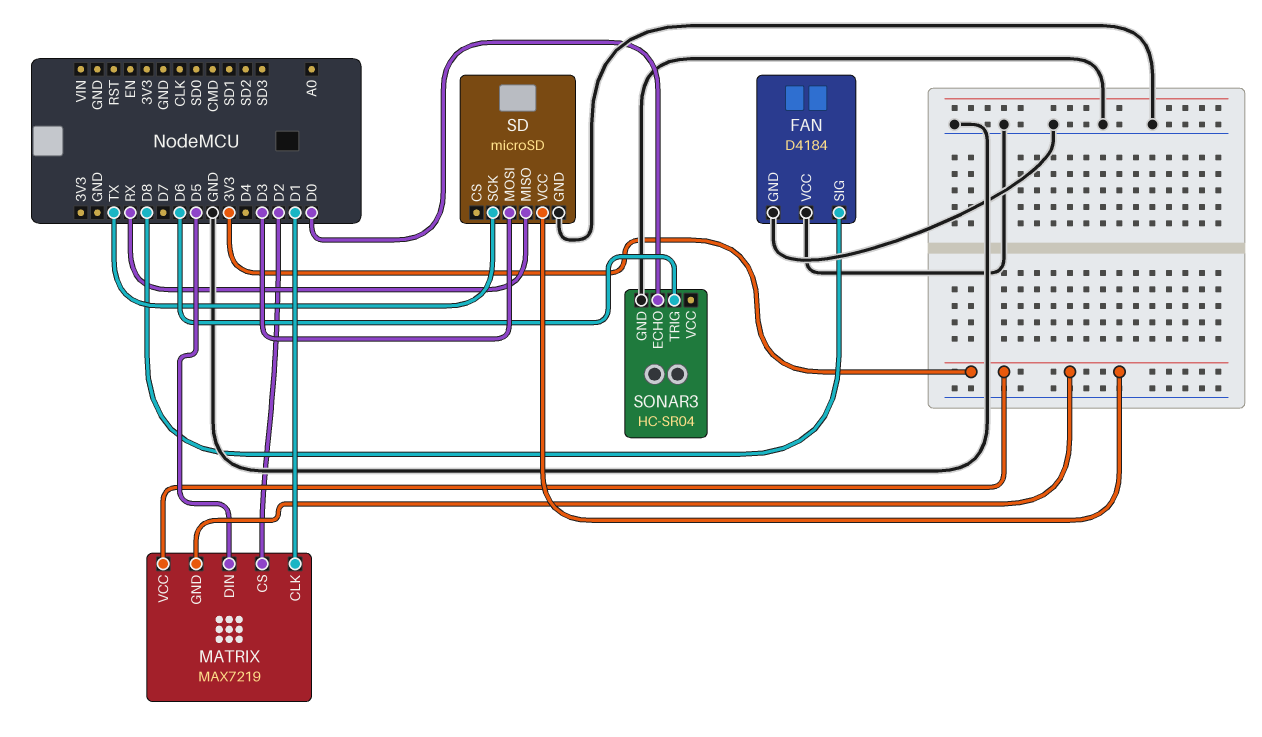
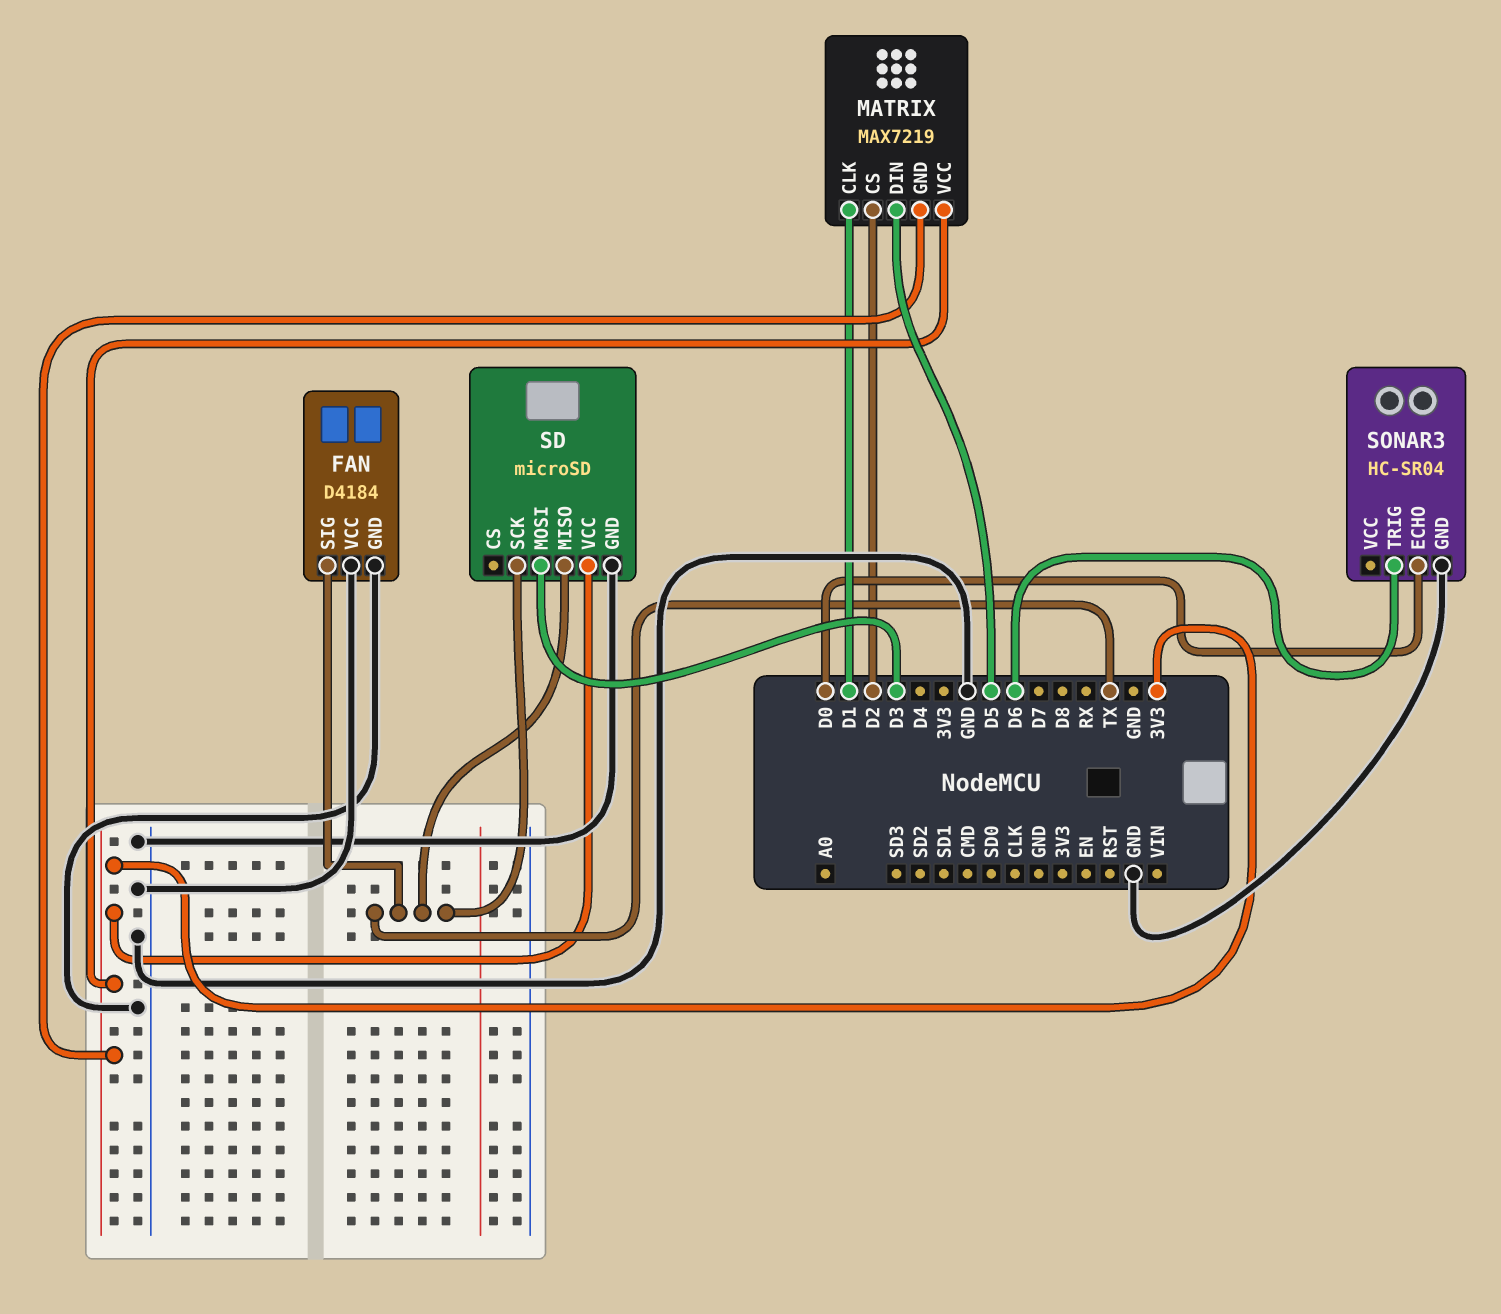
FAN pin SIG: D8 -> TX
SD pin MISO: RX -> TX

